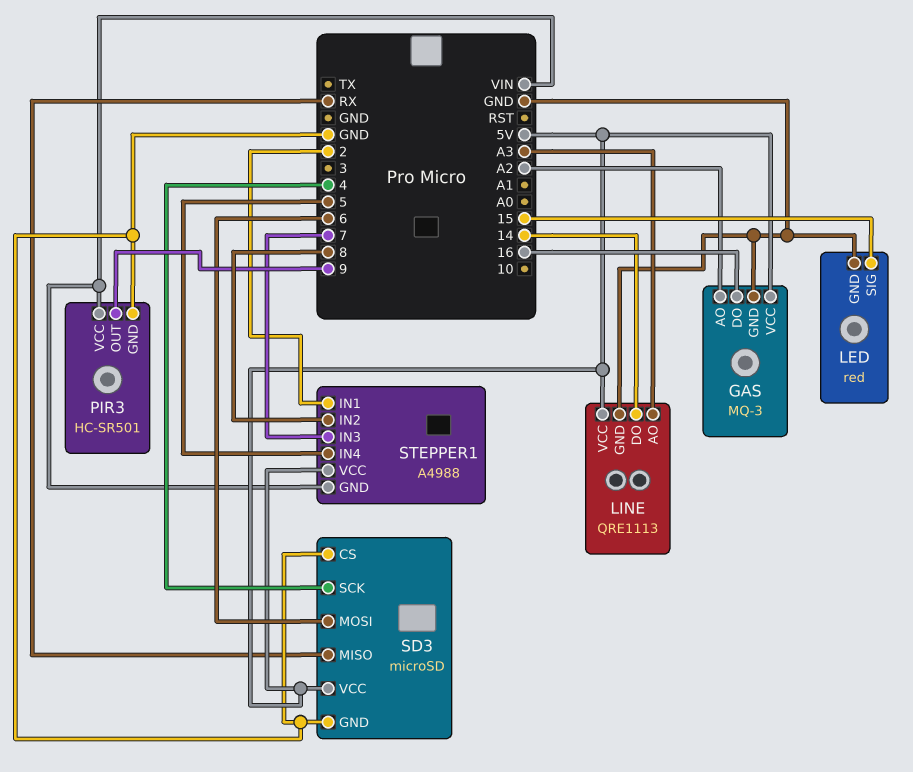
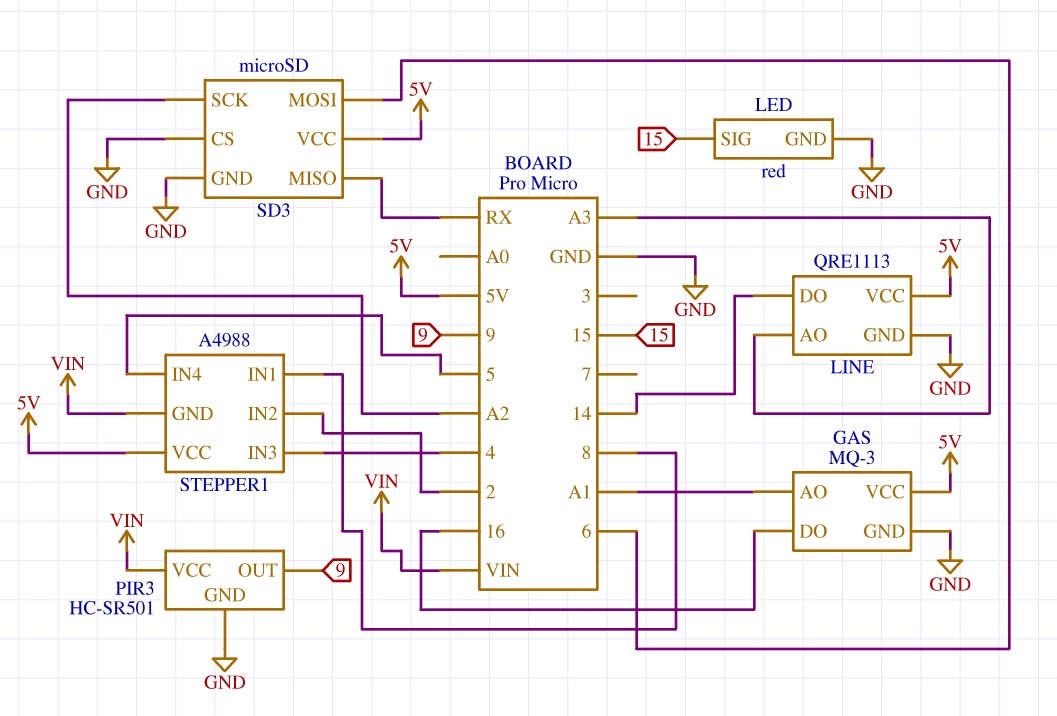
GAS pin AO: A2 -> A1
SD3 pin SCK: 4 -> A2
STEPPER1 pin IN1: 2 -> 8
STEPPER1 pin IN2: 8 -> 2
STEPPER1 pin IN3: 7 -> 4

